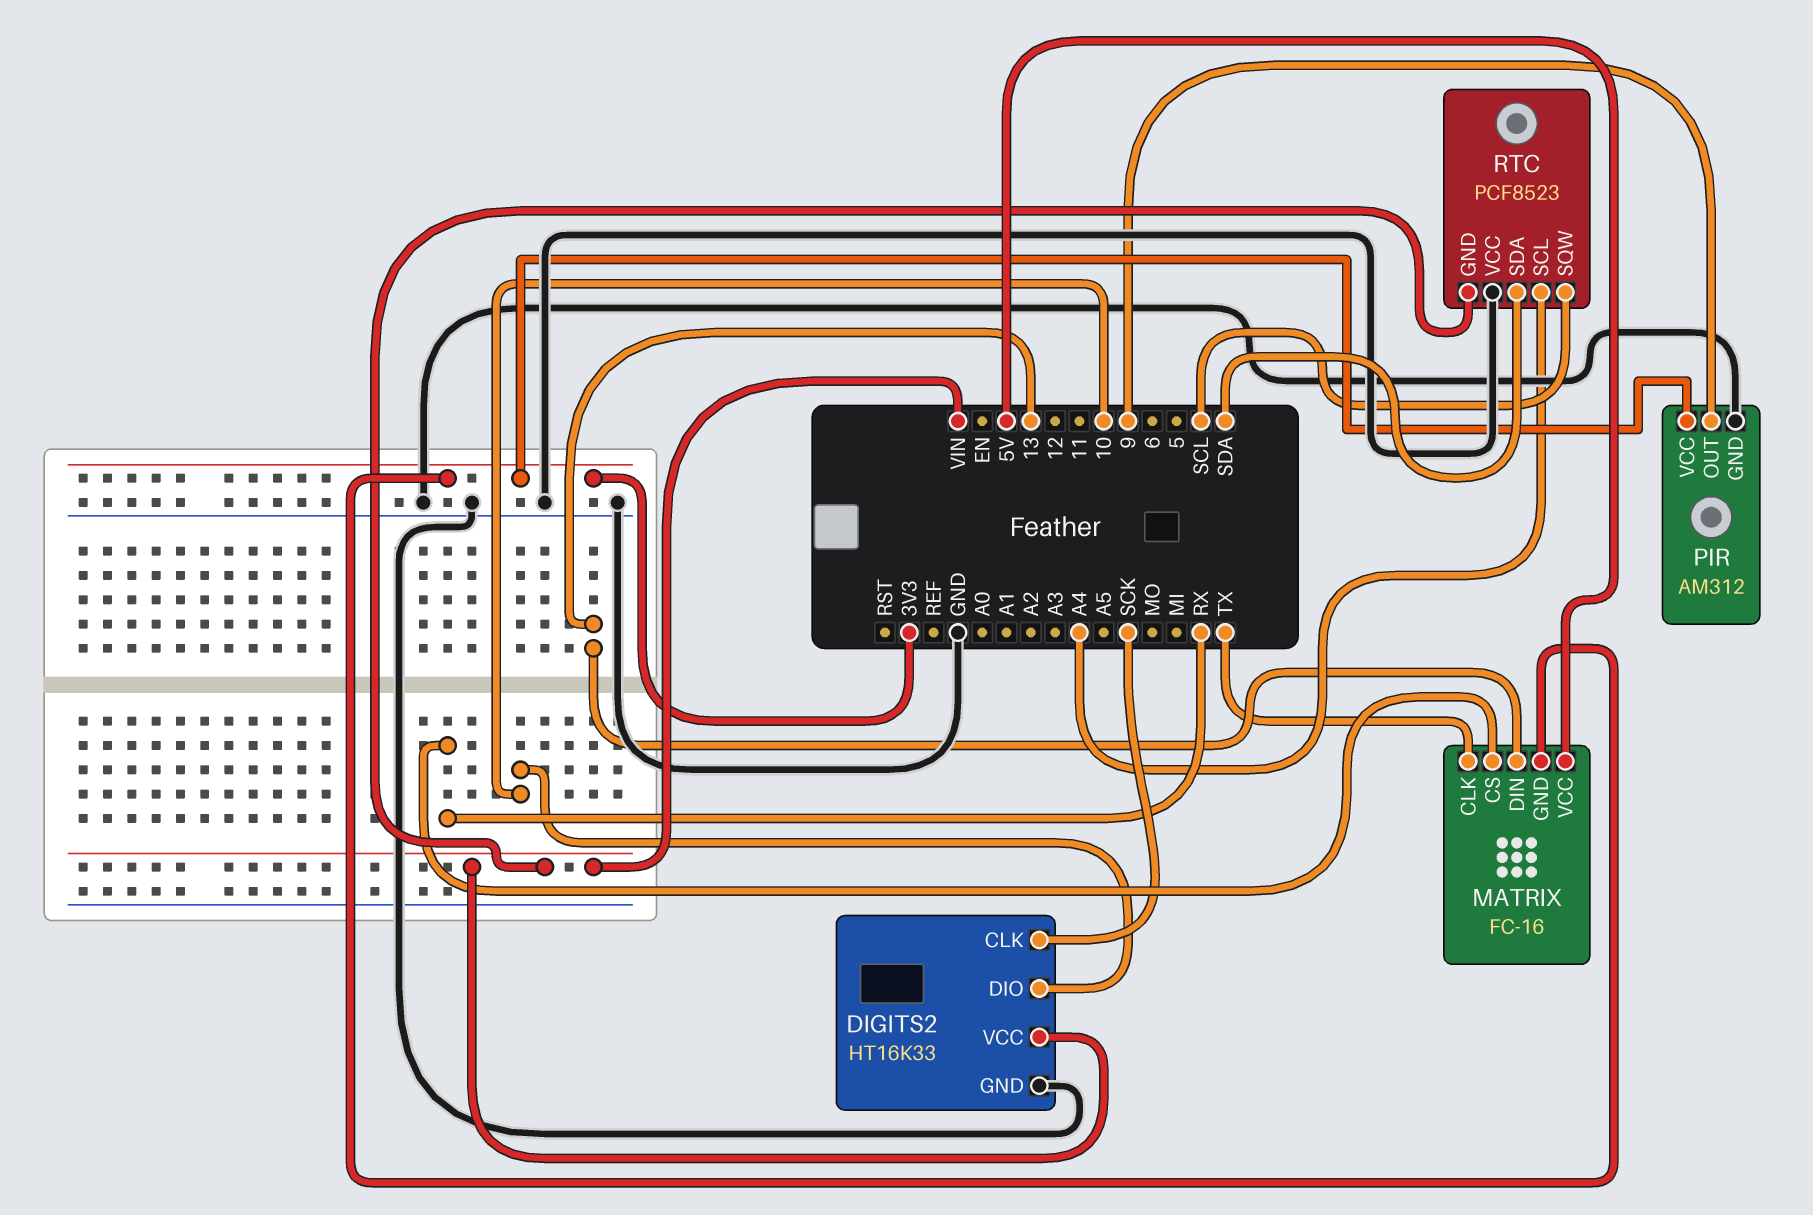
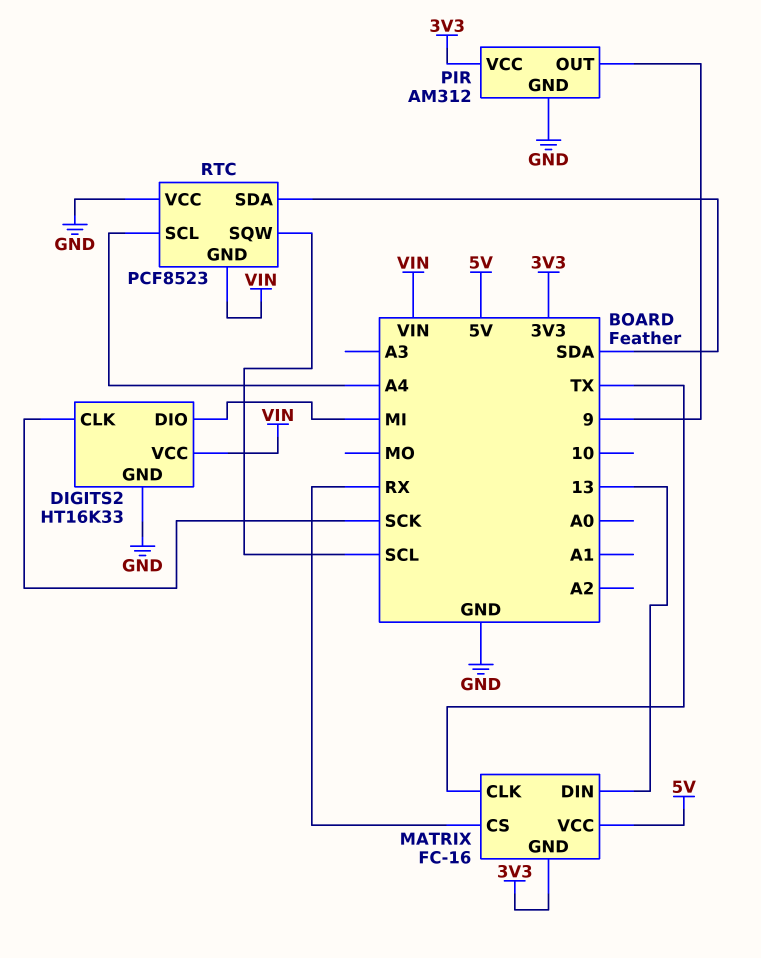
DIGITS2 pin DIO: 10 -> MI

